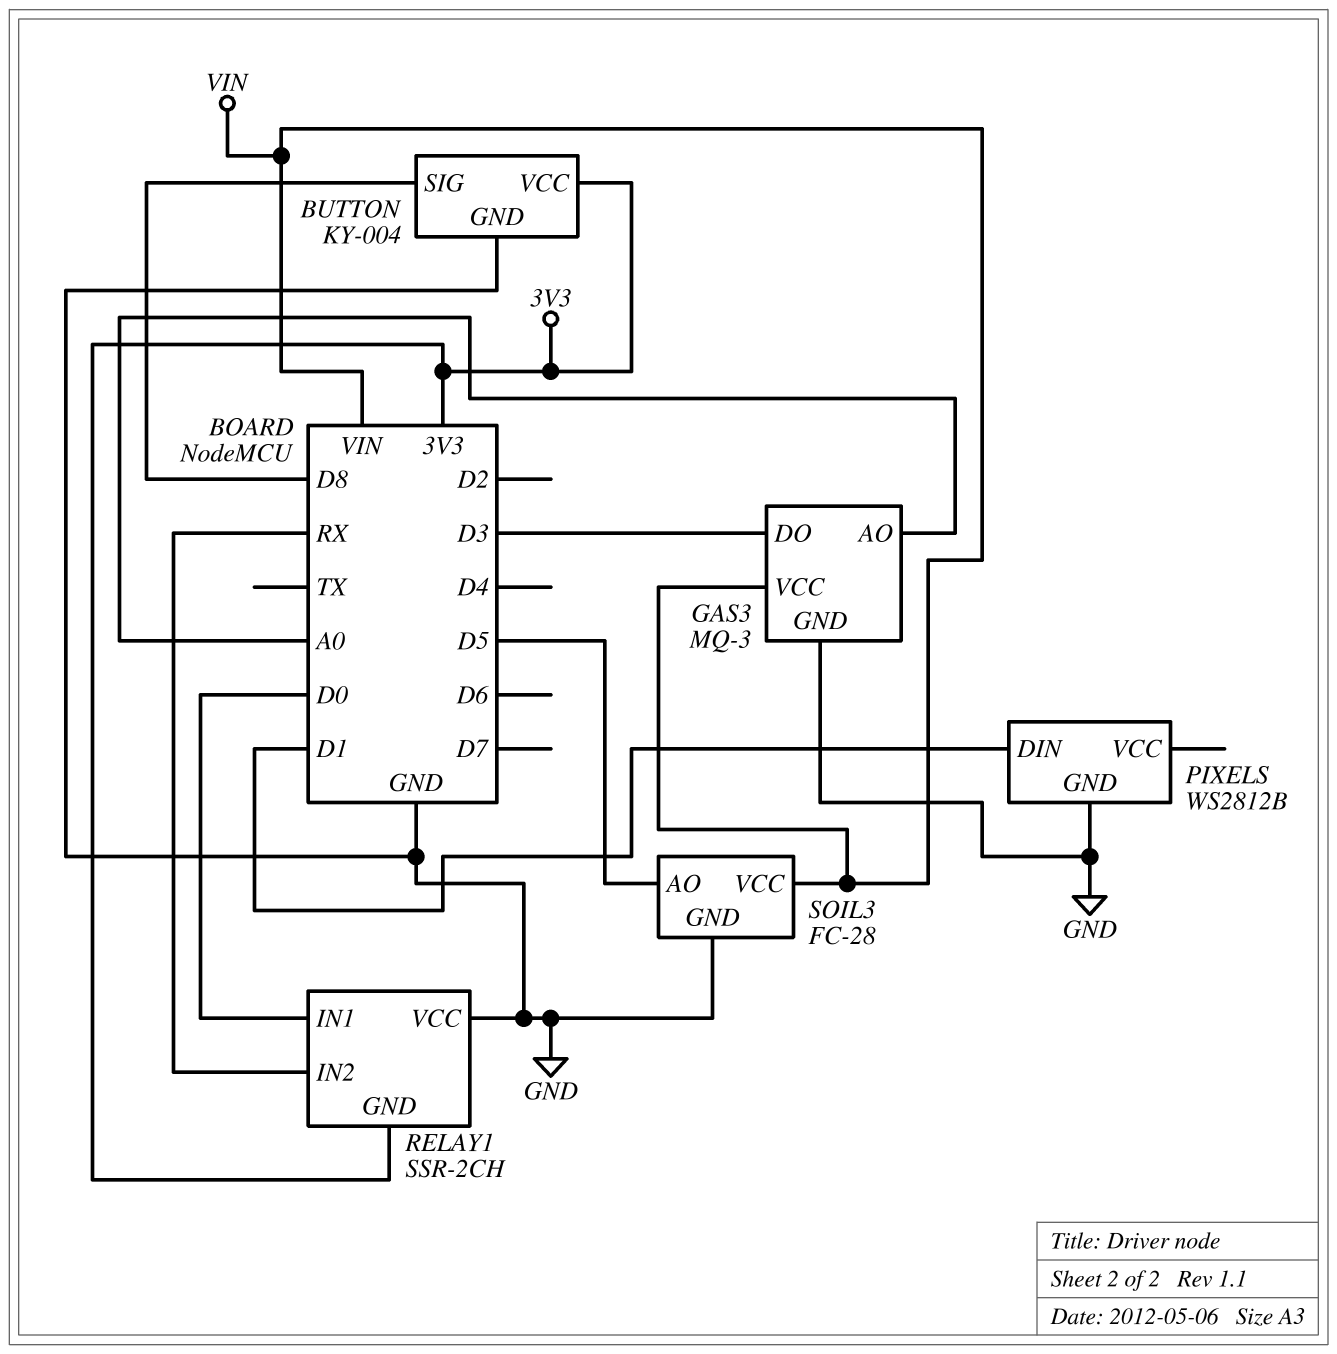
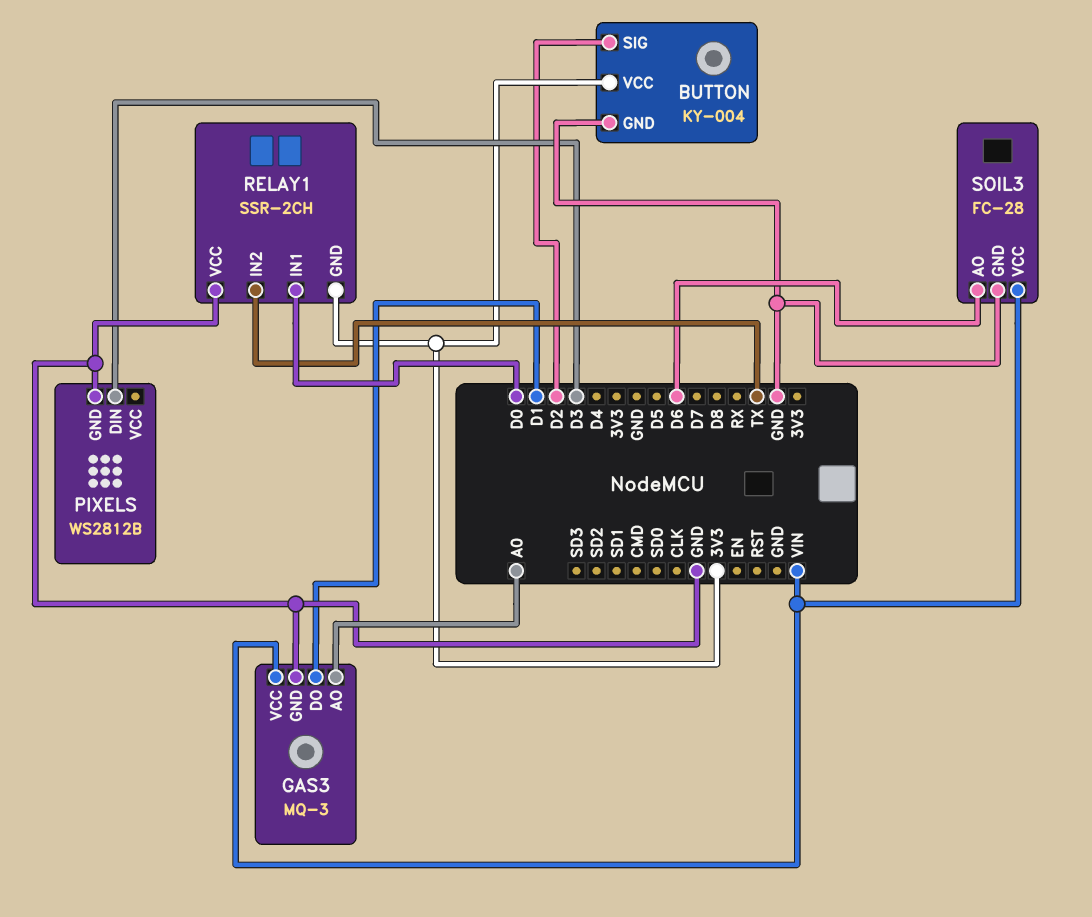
BUTTON pin SIG: D8 -> D2
GAS3 pin DO: D3 -> D1
PIXELS pin DIN: D1 -> D3
RELAY1 pin IN2: RX -> TX
SOIL3 pin AO: D5 -> D6

